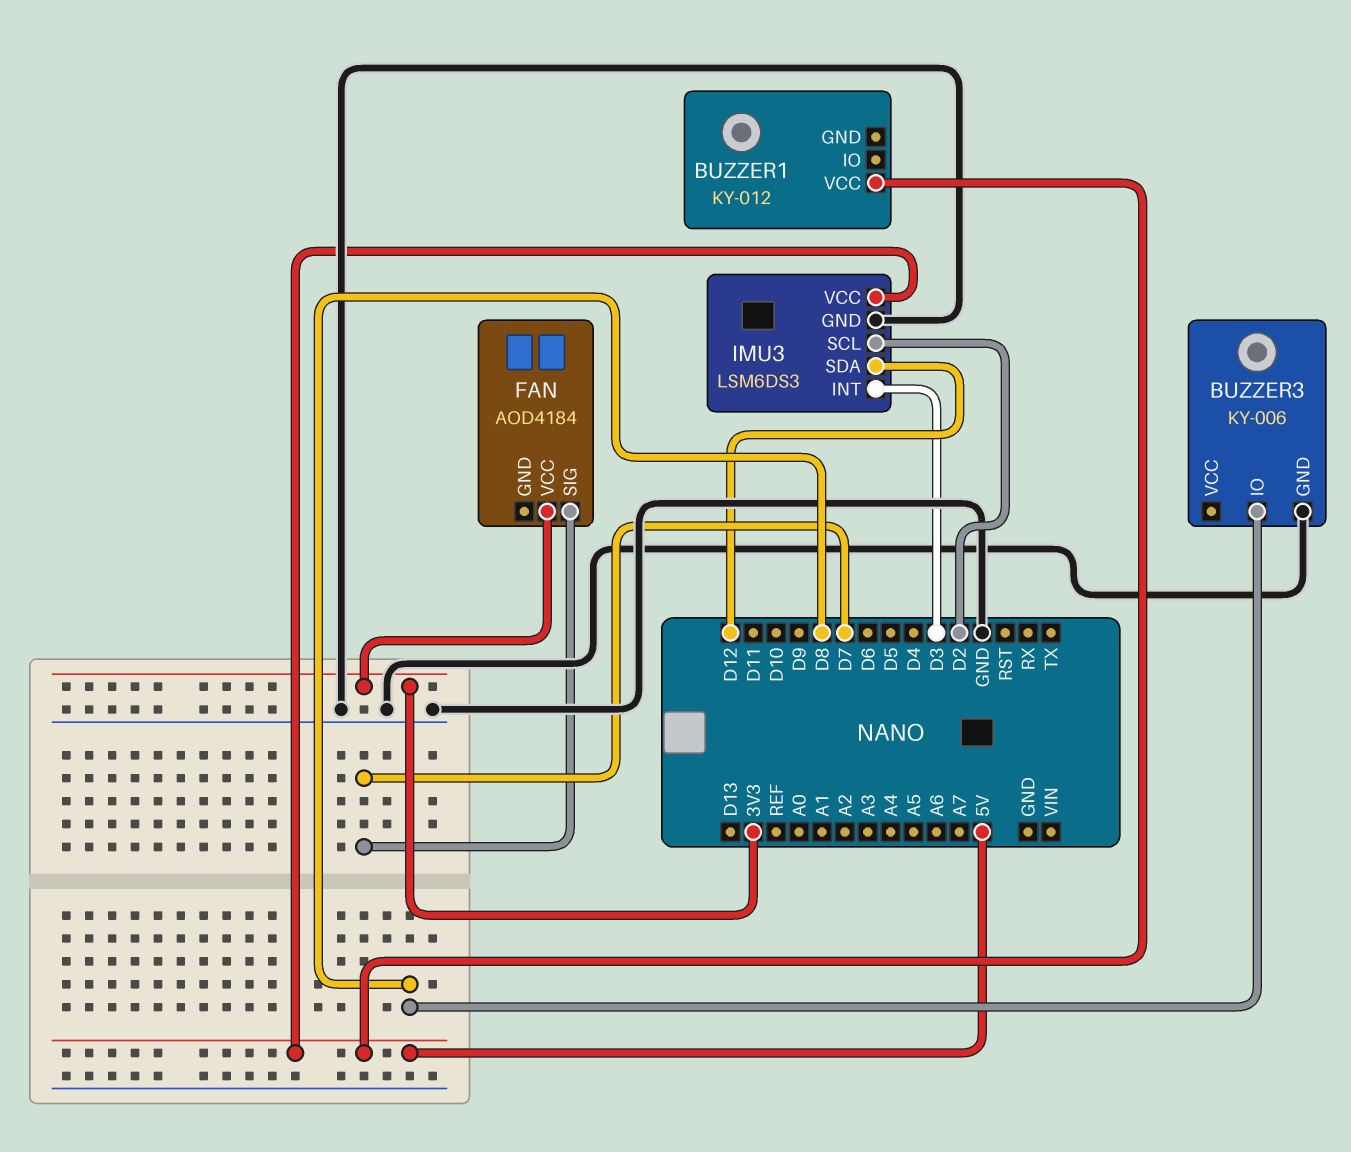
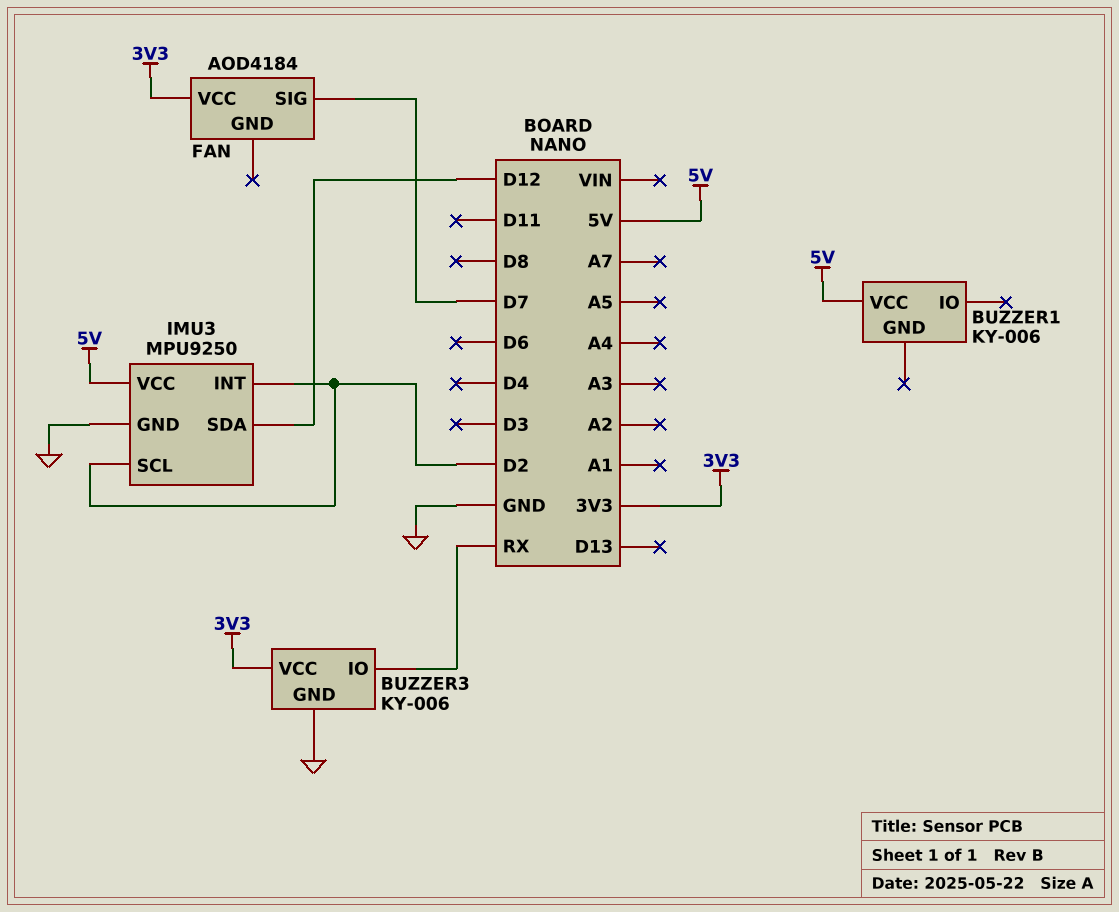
BUZZER1: KY-012 -> KY-006
BUZZER3 pin IO: D8 -> RX
BUZZER3 pin VCC: none -> 3V3
IMU3: LSM6DS3 -> MPU9250
IMU3 pin INT: D3 -> D2

